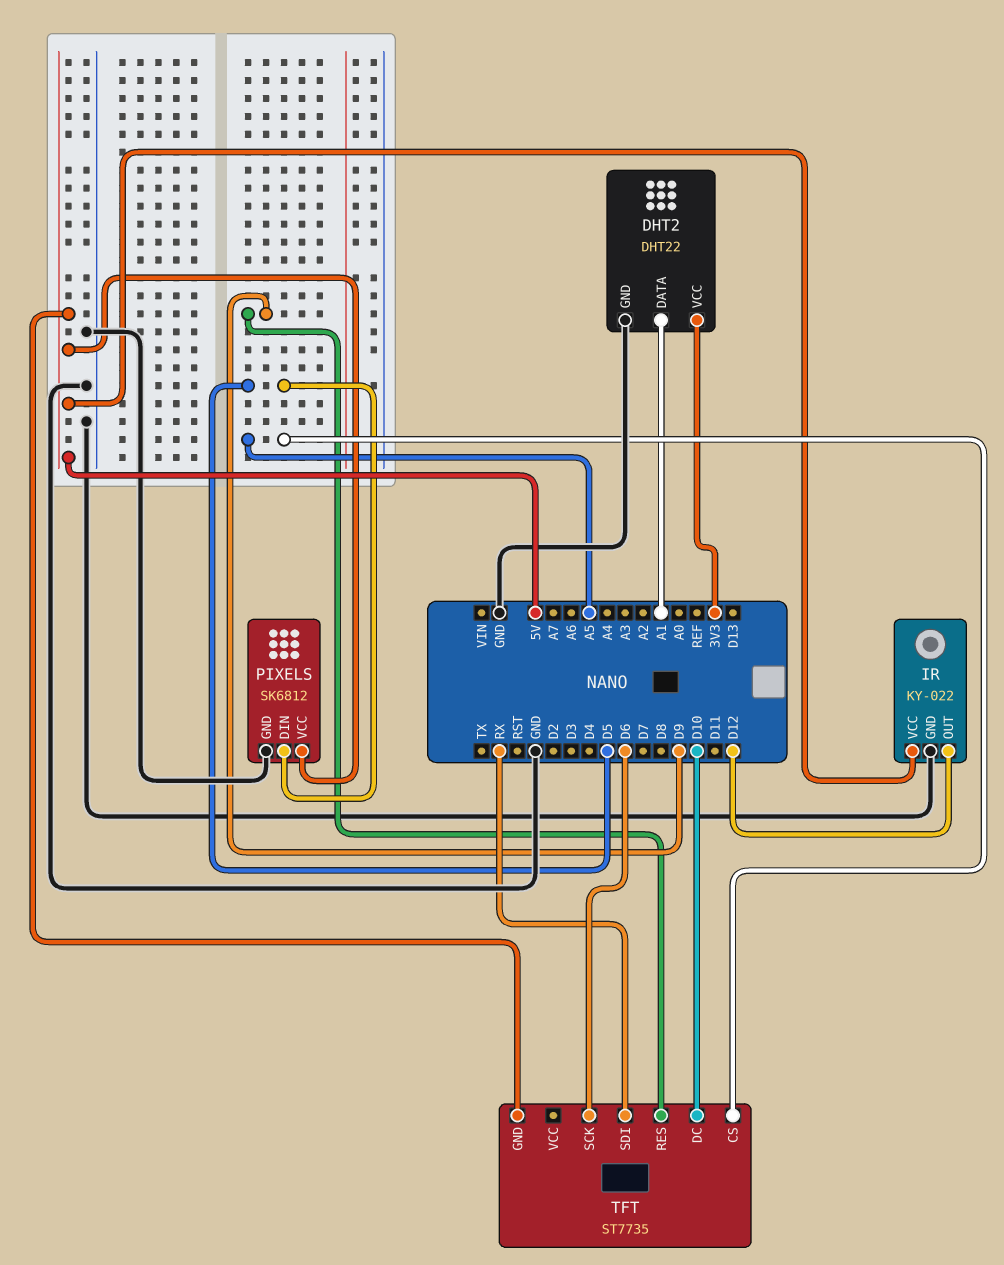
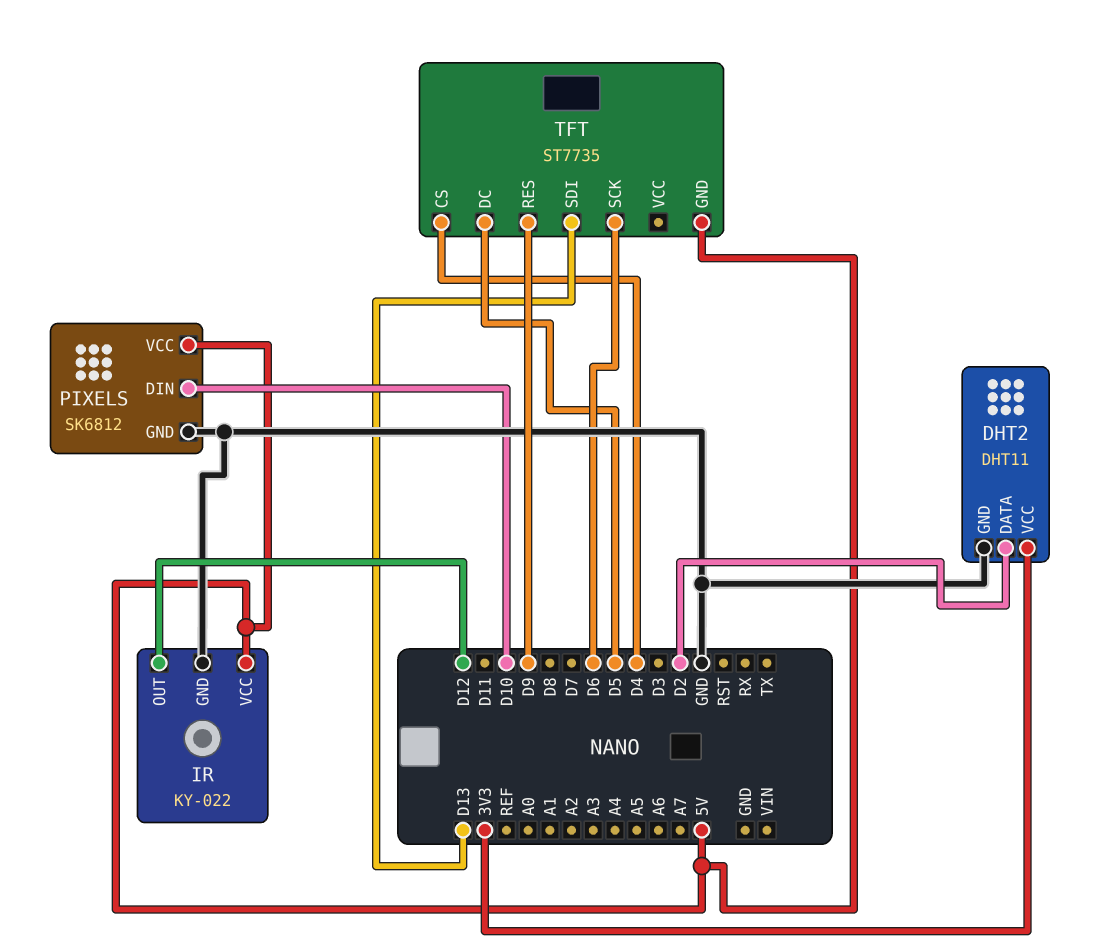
DHT2: DHT22 -> DHT11
DHT2 pin DATA: A1 -> D2
PIXELS pin DIN: D5 -> D10
TFT pin CS: A5 -> D4
TFT pin DC: D10 -> D5
TFT pin SDI: RX -> D13

